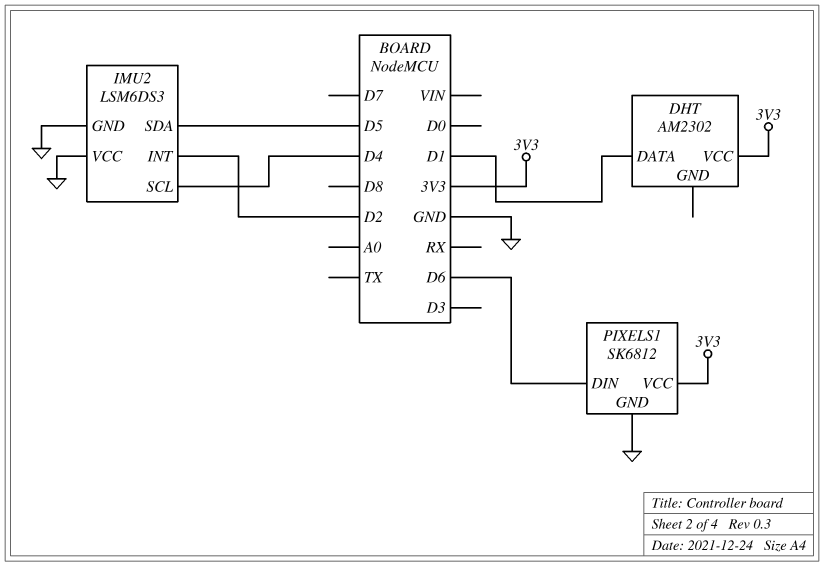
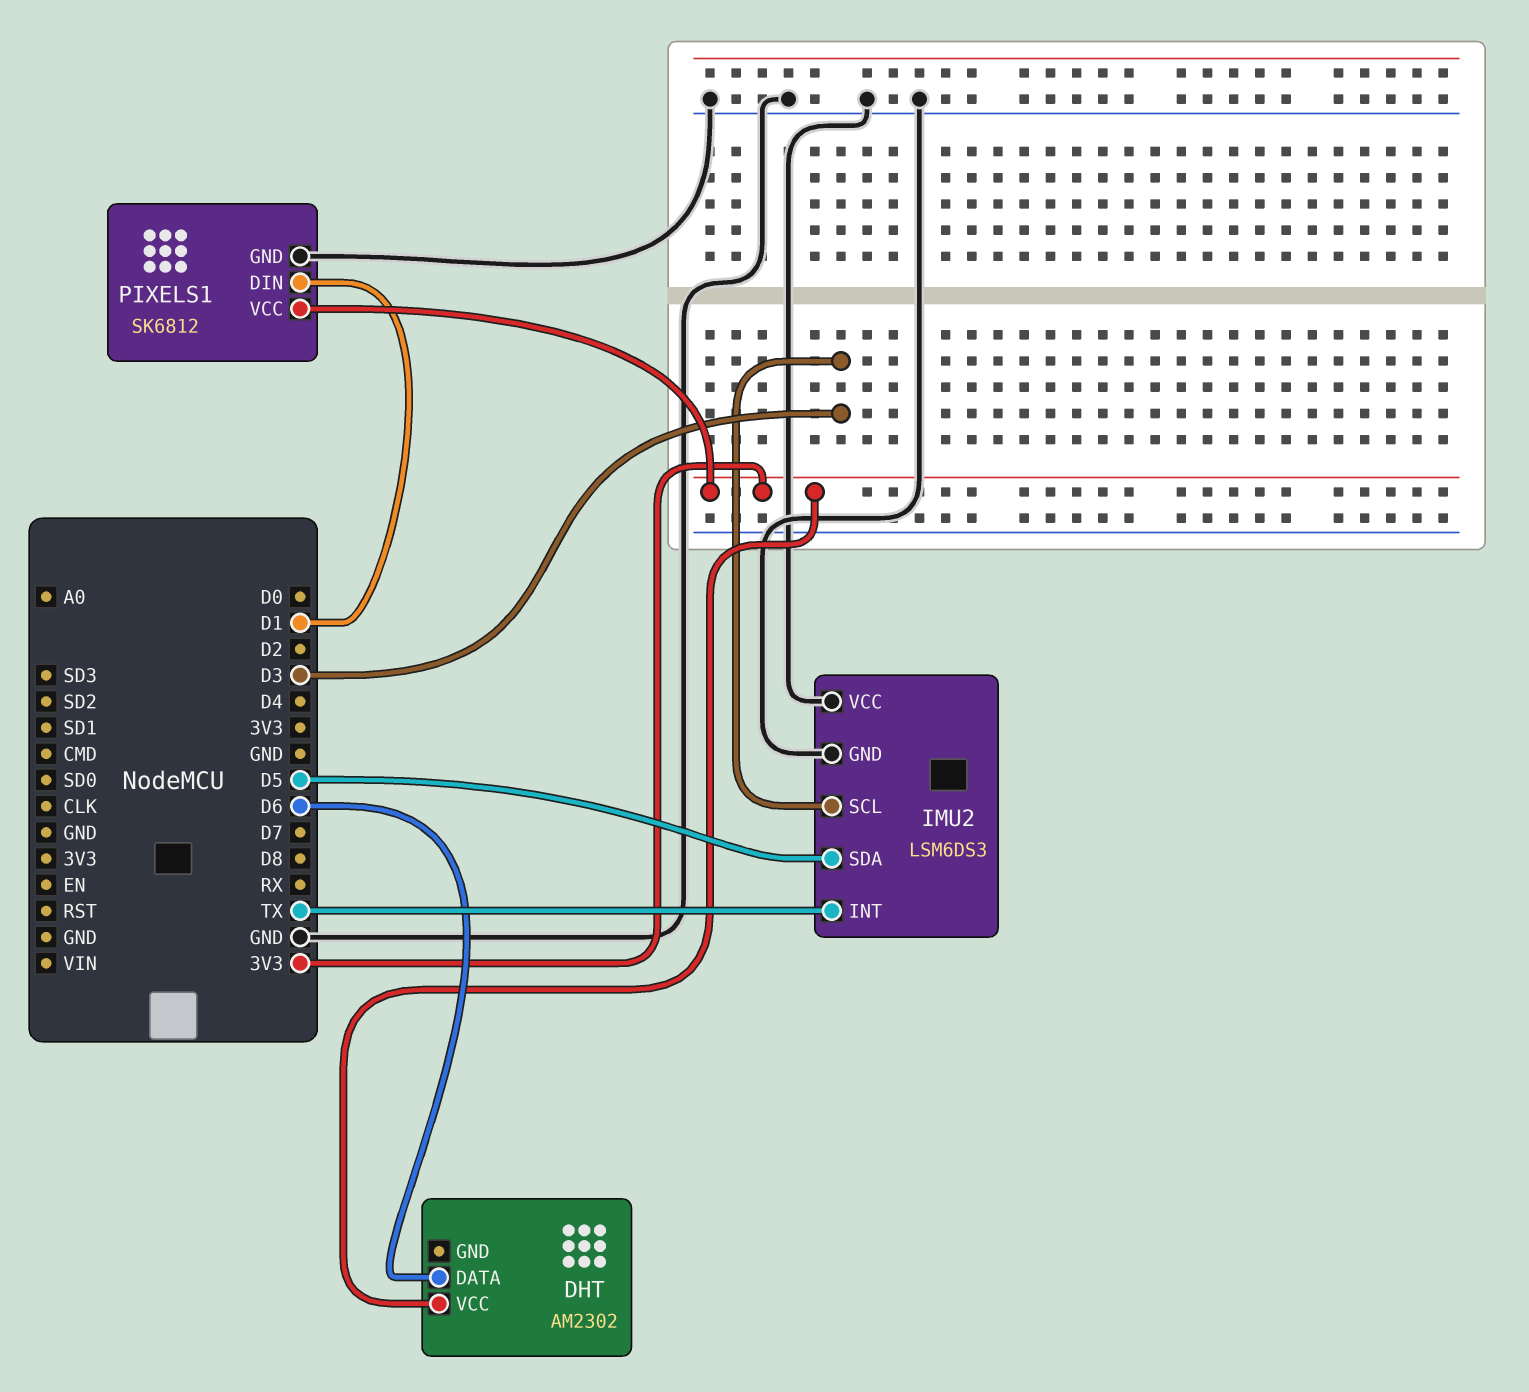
DHT pin DATA: D1 -> D6
IMU2 pin INT: D2 -> TX
IMU2 pin SCL: D4 -> D3
PIXELS1 pin DIN: D6 -> D1

